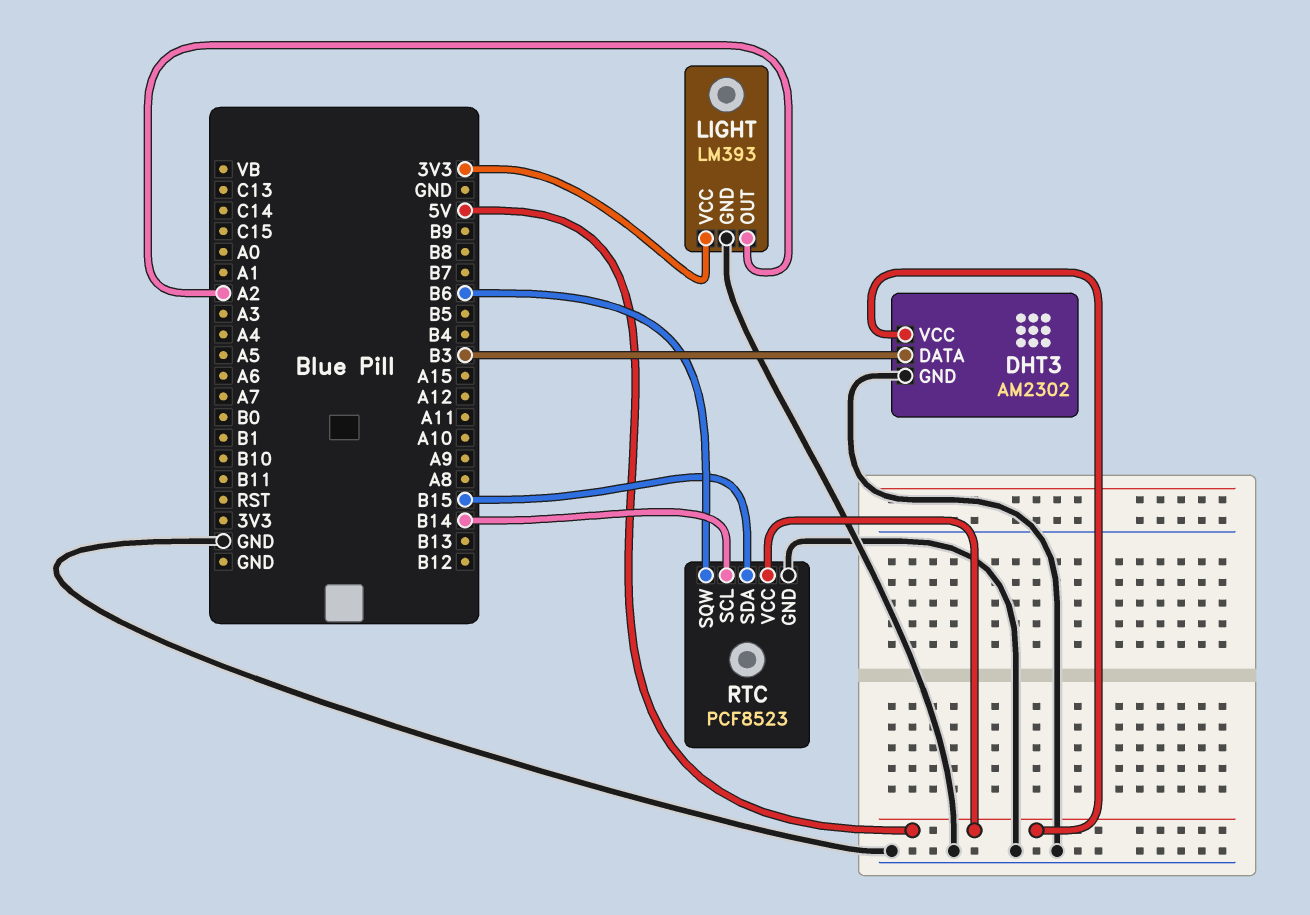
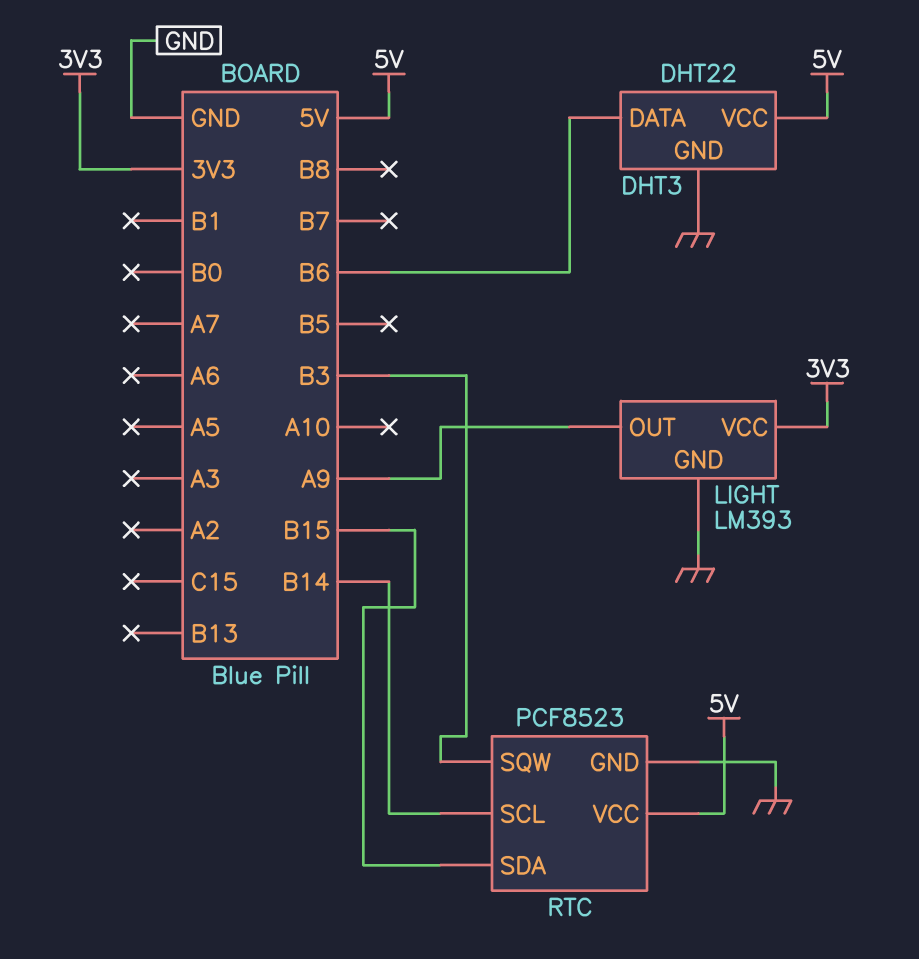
DHT3: AM2302 -> DHT22
DHT3 pin DATA: B3 -> B6
LIGHT pin OUT: A2 -> A9
RTC pin SQW: B6 -> B3

